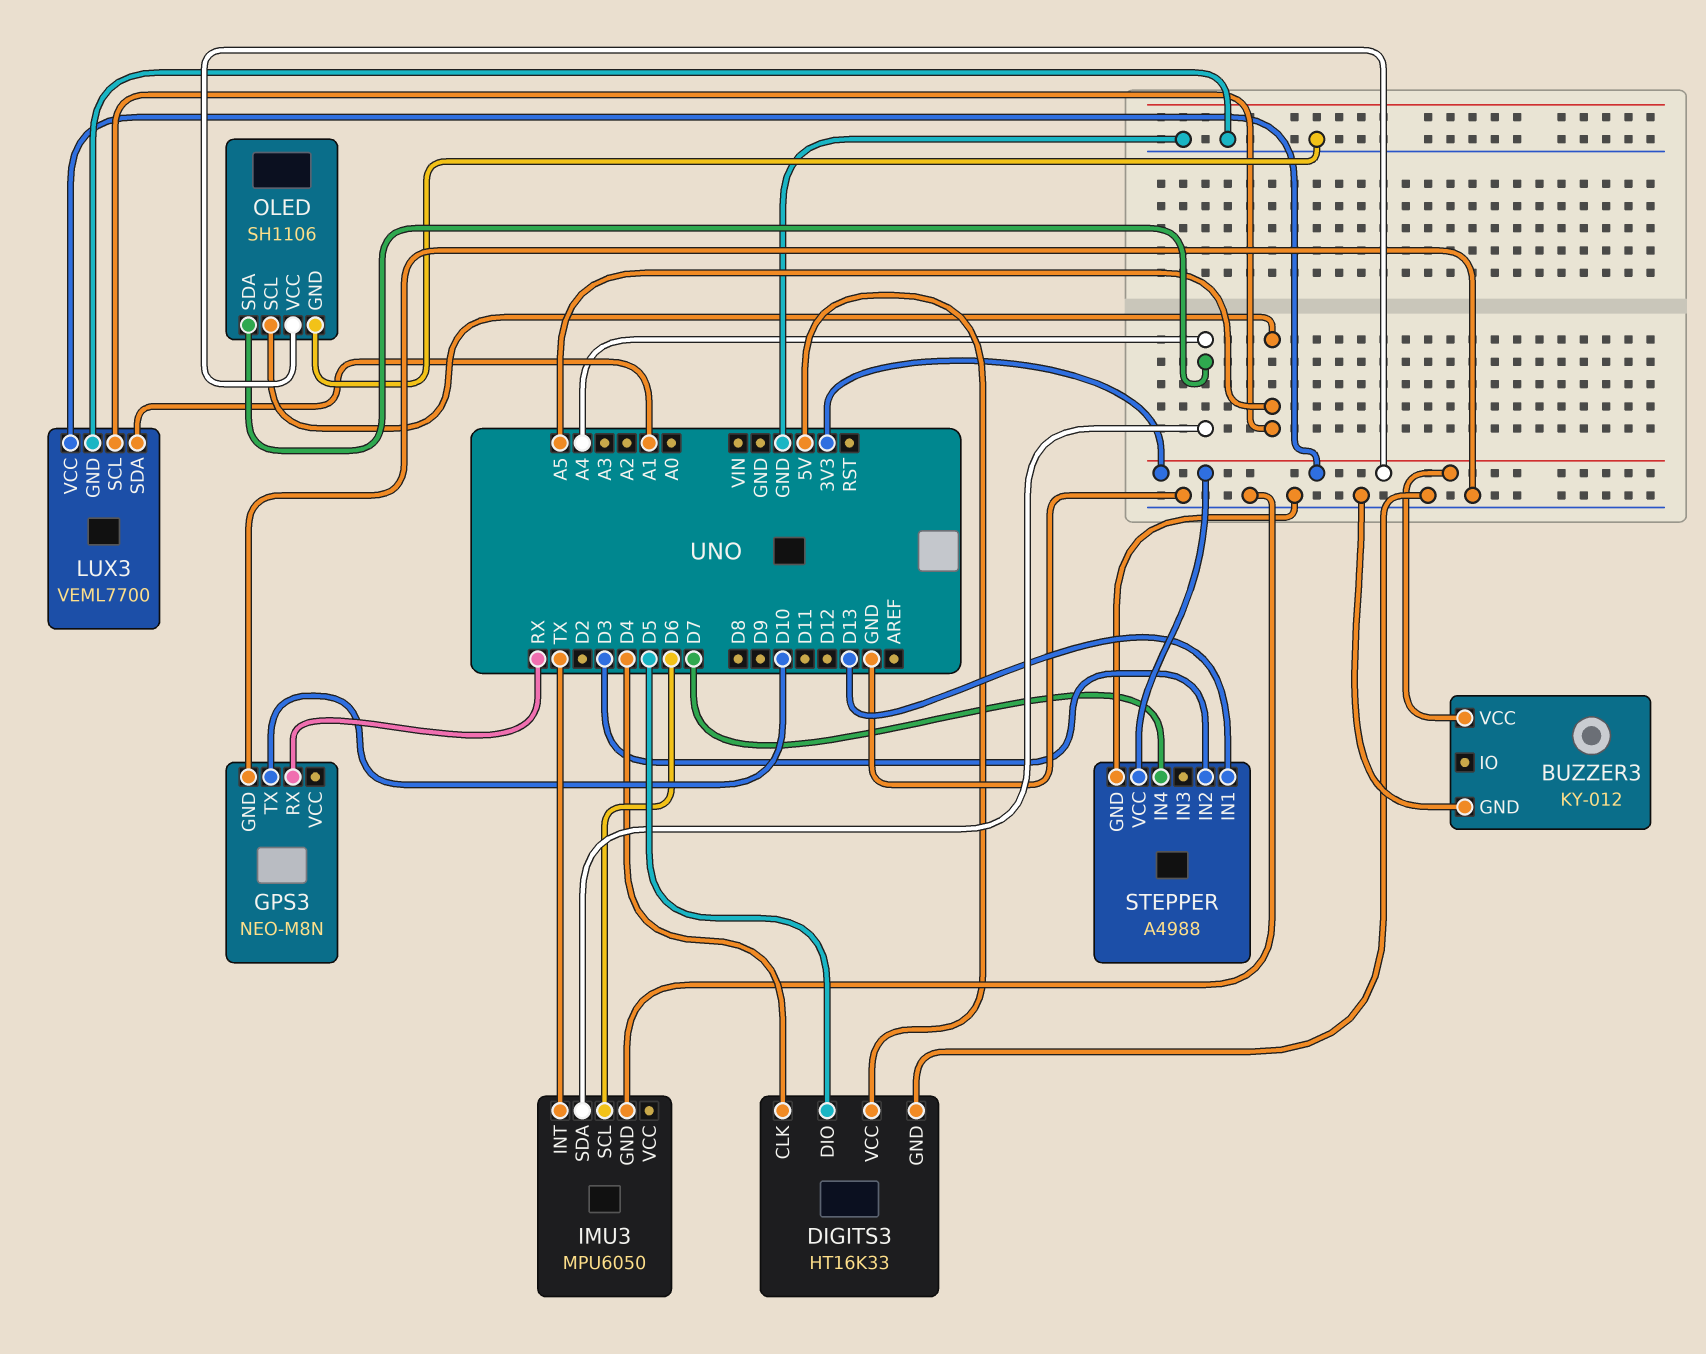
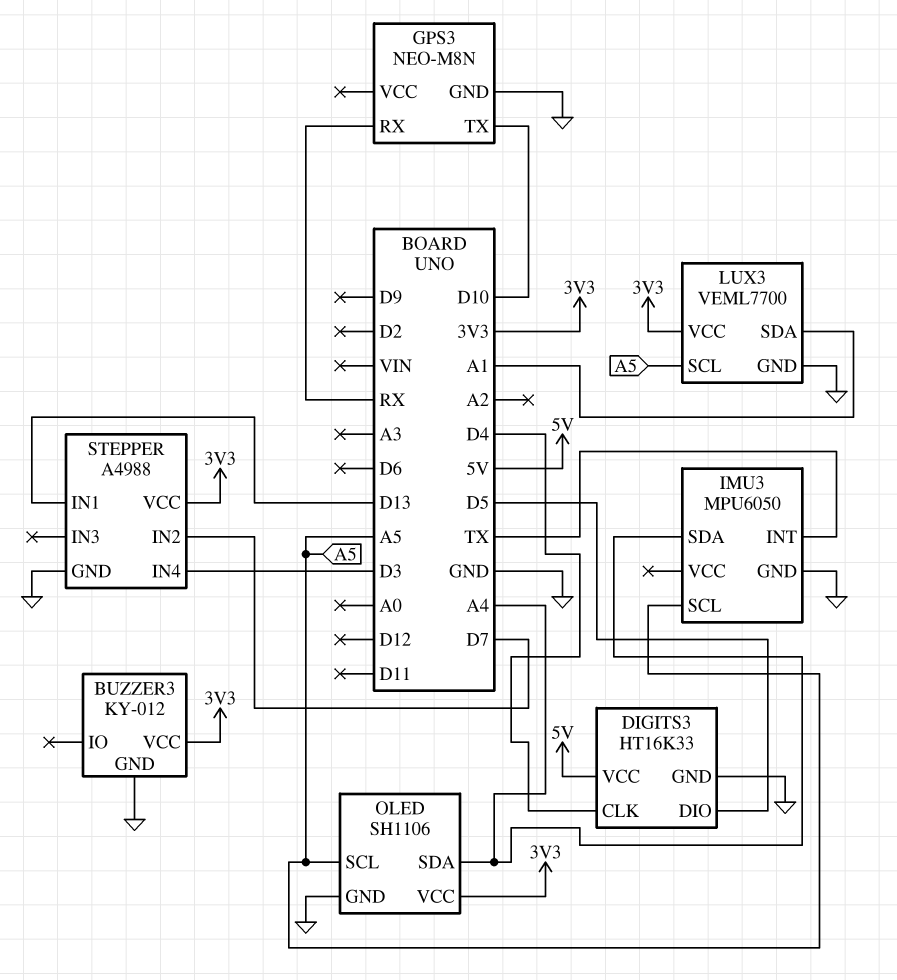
IMU3 pin SCL: D6 -> A5
STEPPER pin IN2: D3 -> D7
STEPPER pin IN4: D7 -> D3

